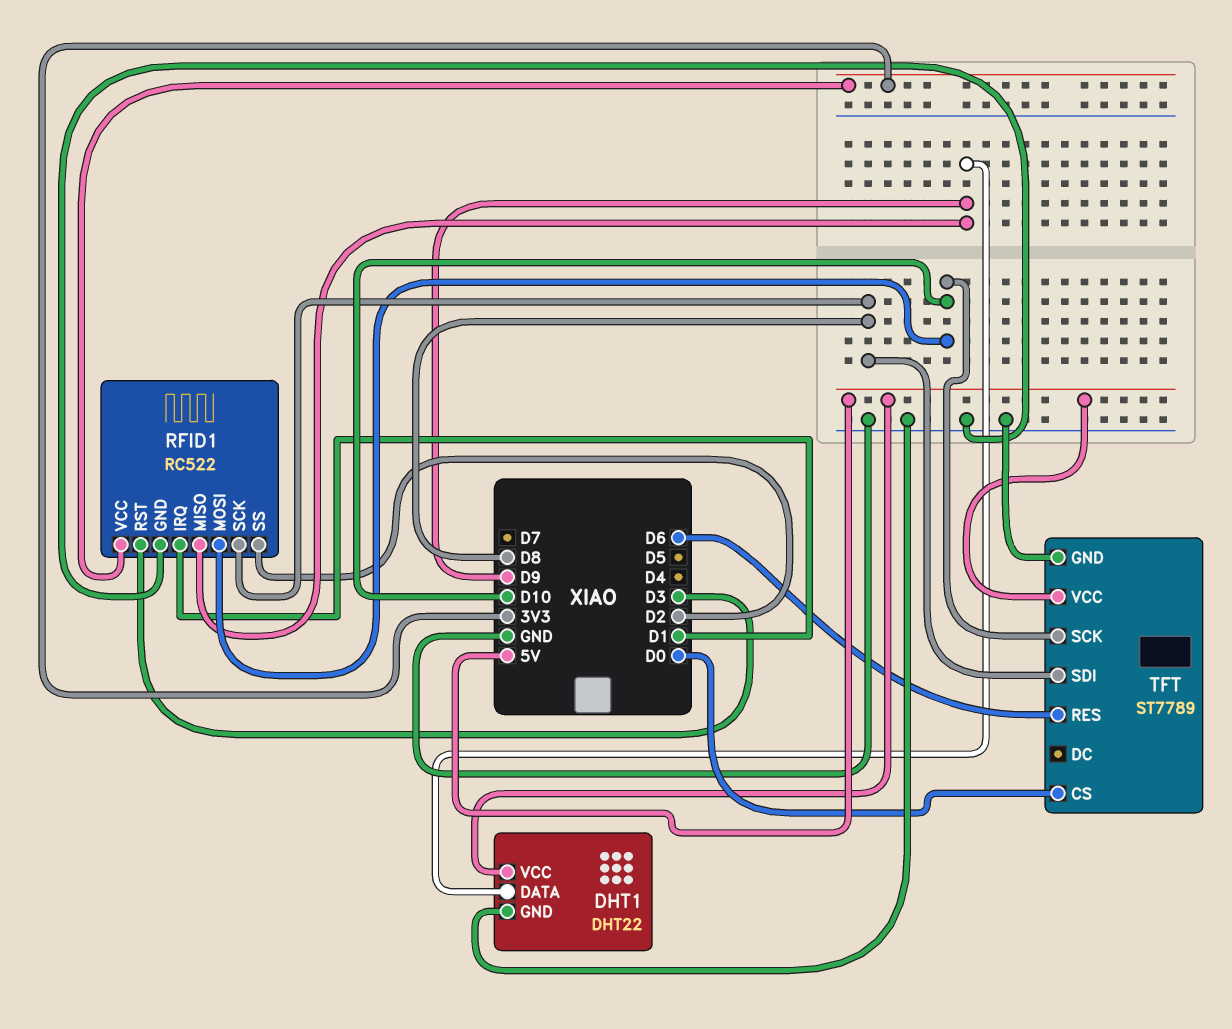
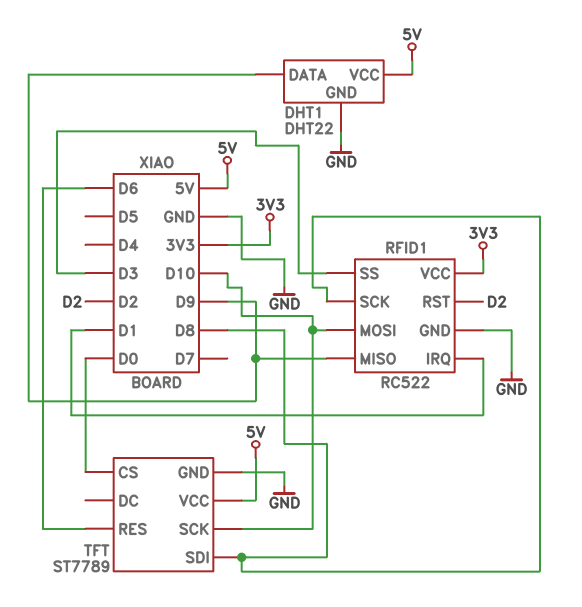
RFID1 pin RST: D3 -> D2
RFID1 pin SS: D2 -> D3

